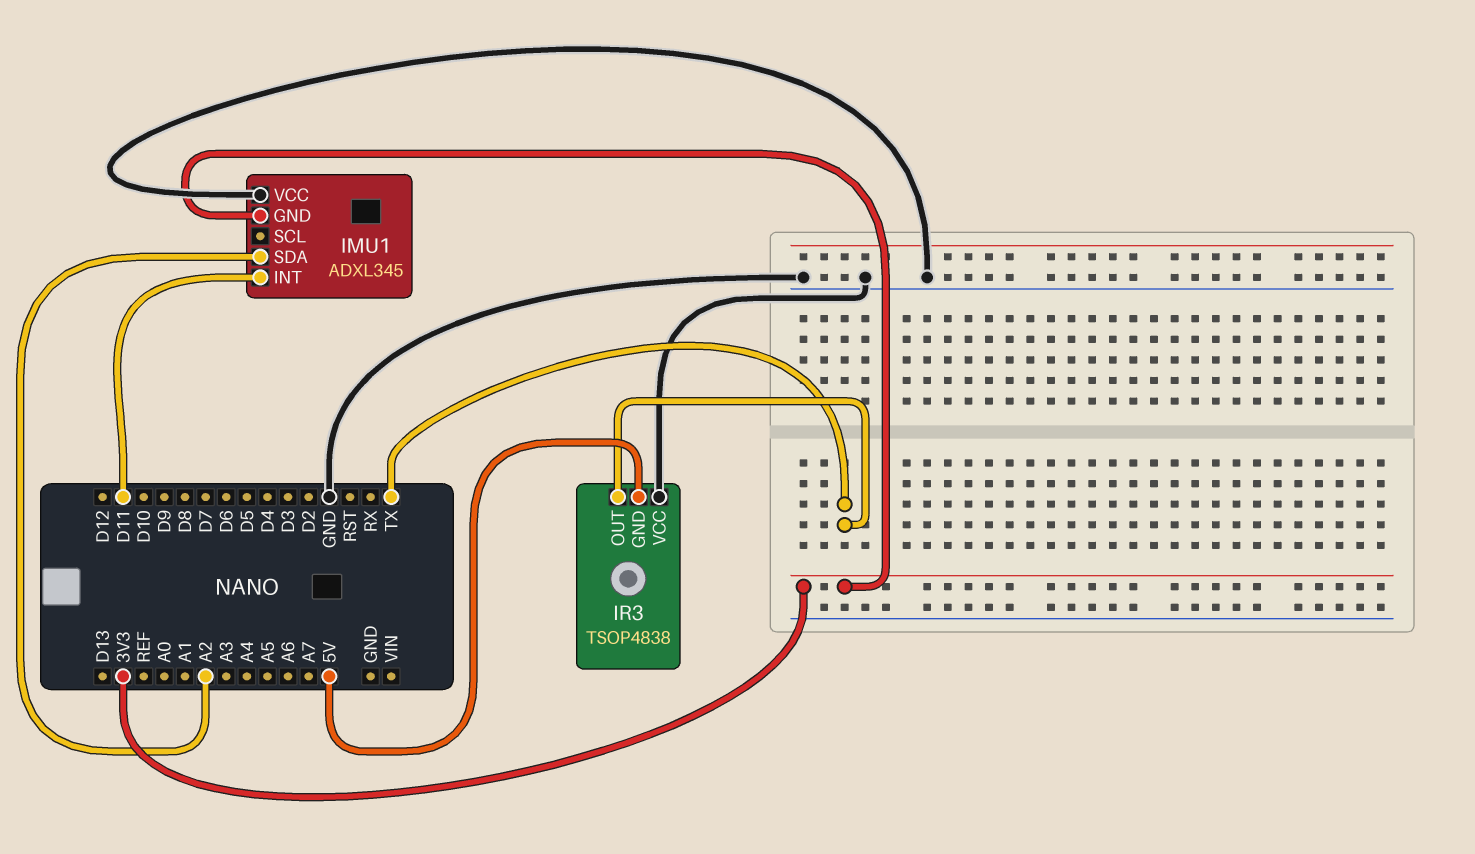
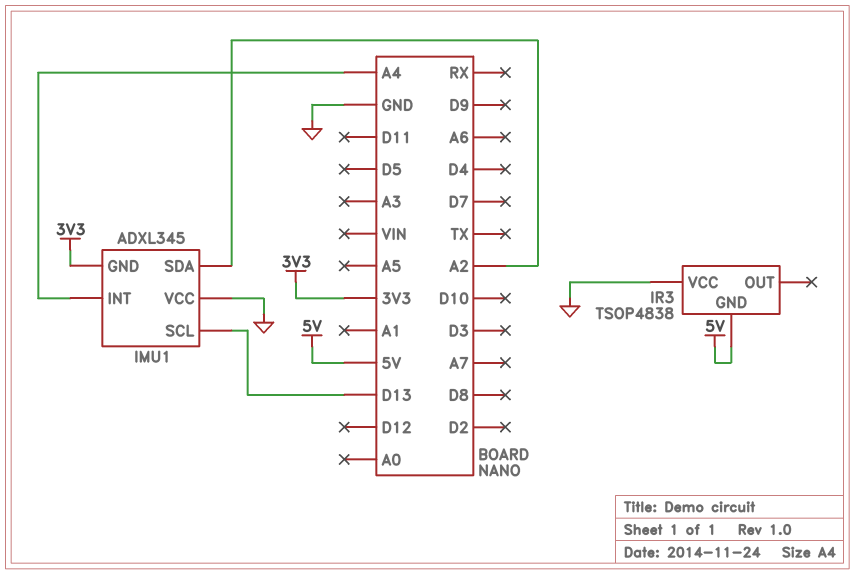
IMU1 pin INT: D11 -> A4
IMU1 pin SCL: none -> D13
IR3 pin OUT: TX -> none

